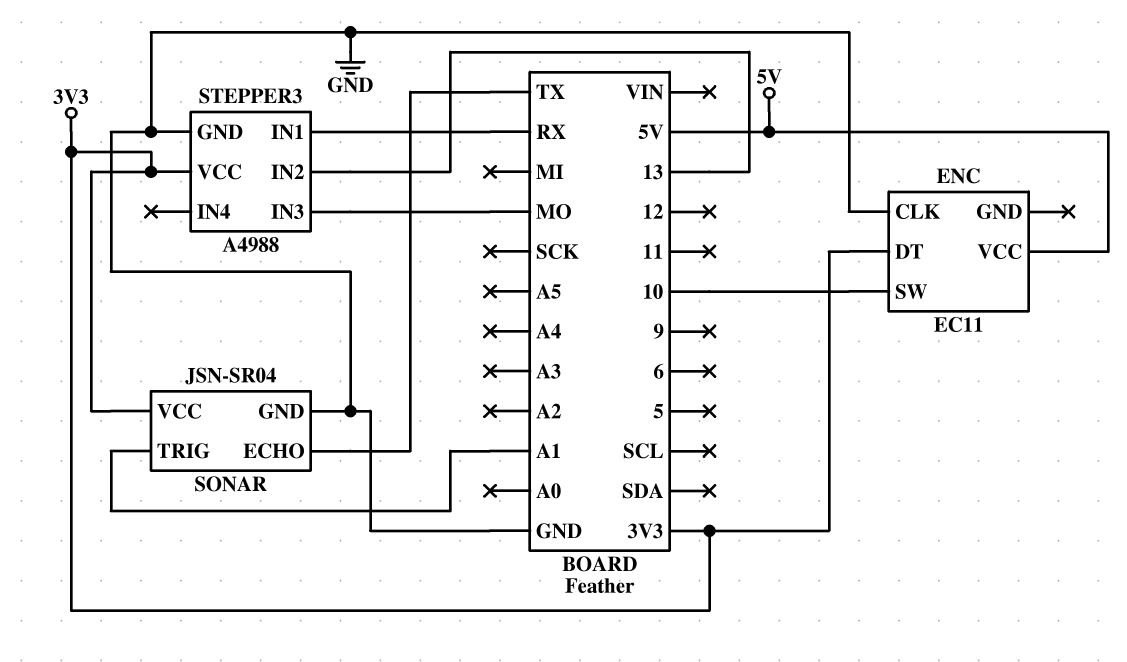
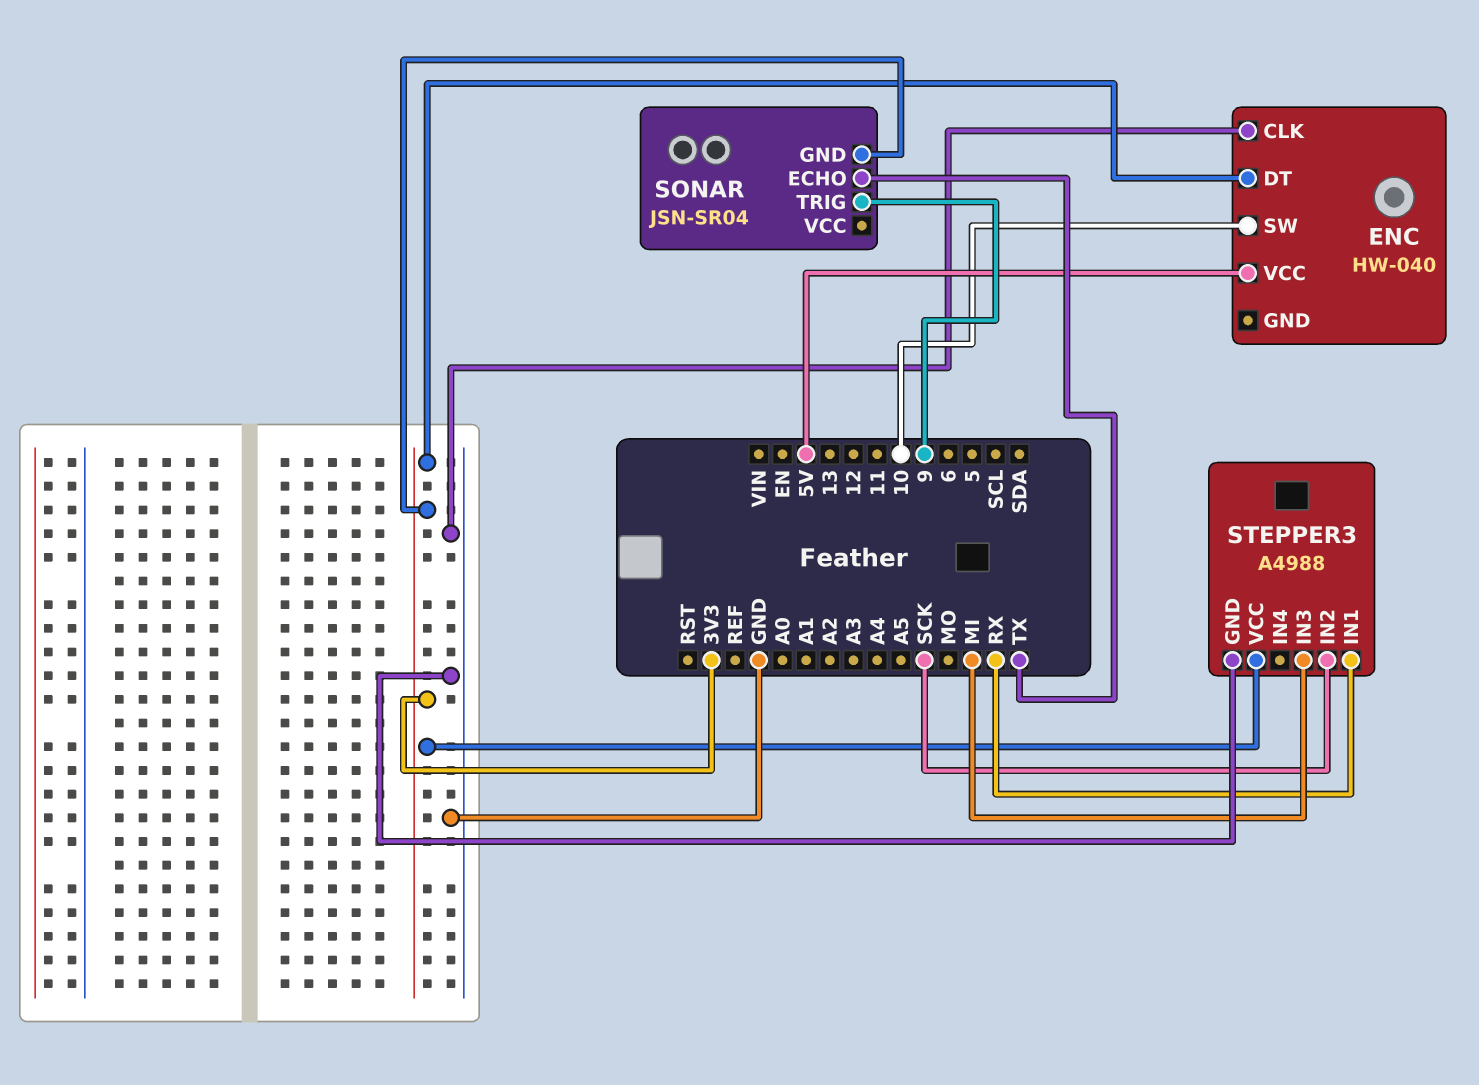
ENC: EC11 -> HW-040
SONAR pin GND: GND -> 3V3
SONAR pin TRIG: A1 -> 9
SONAR pin VCC: 3V3 -> none
STEPPER3 pin IN2: 13 -> SCK
STEPPER3 pin IN3: MO -> MI

